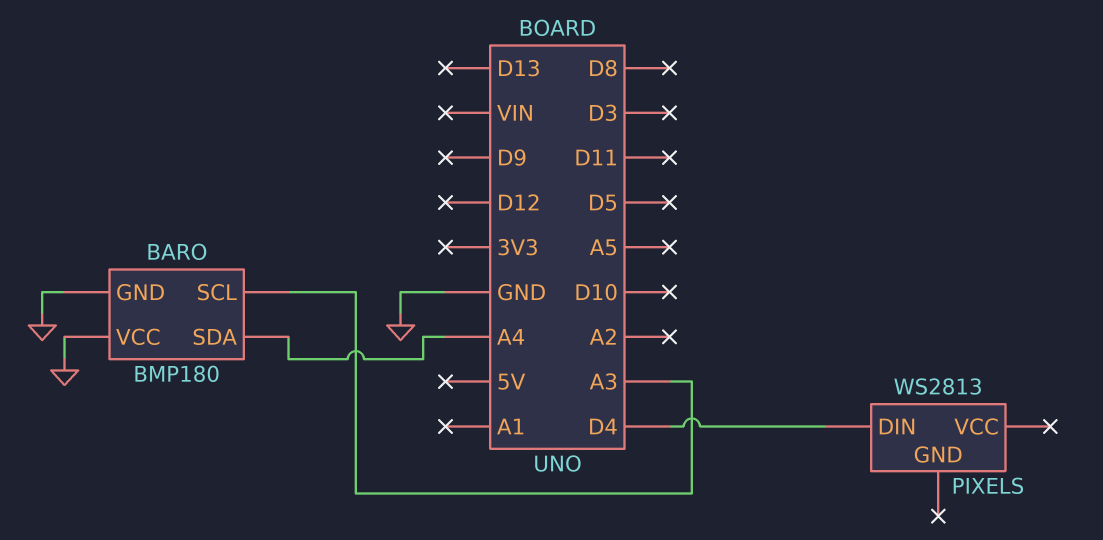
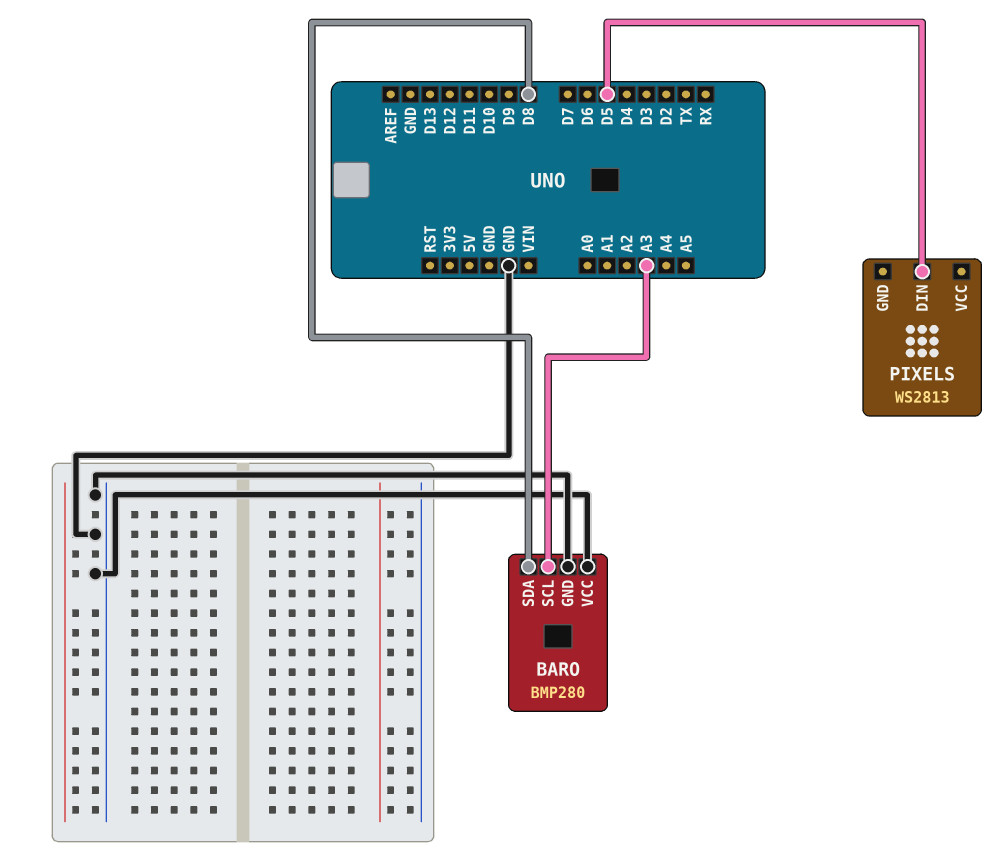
BARO: BMP180 -> BMP280
BARO pin SDA: A4 -> D8
PIXELS pin DIN: D4 -> D5

